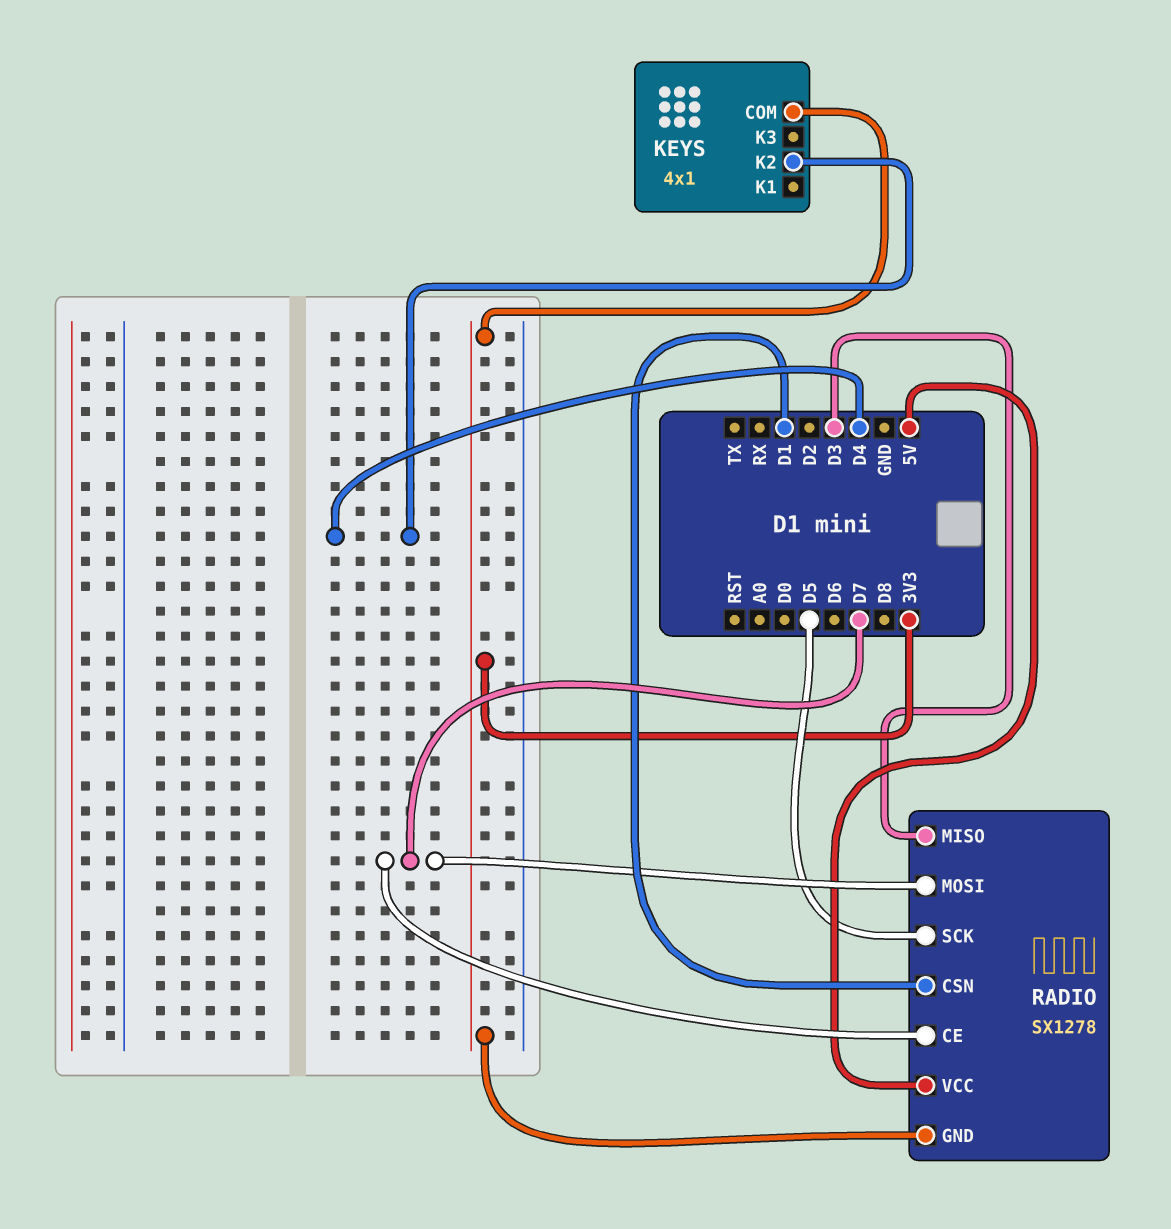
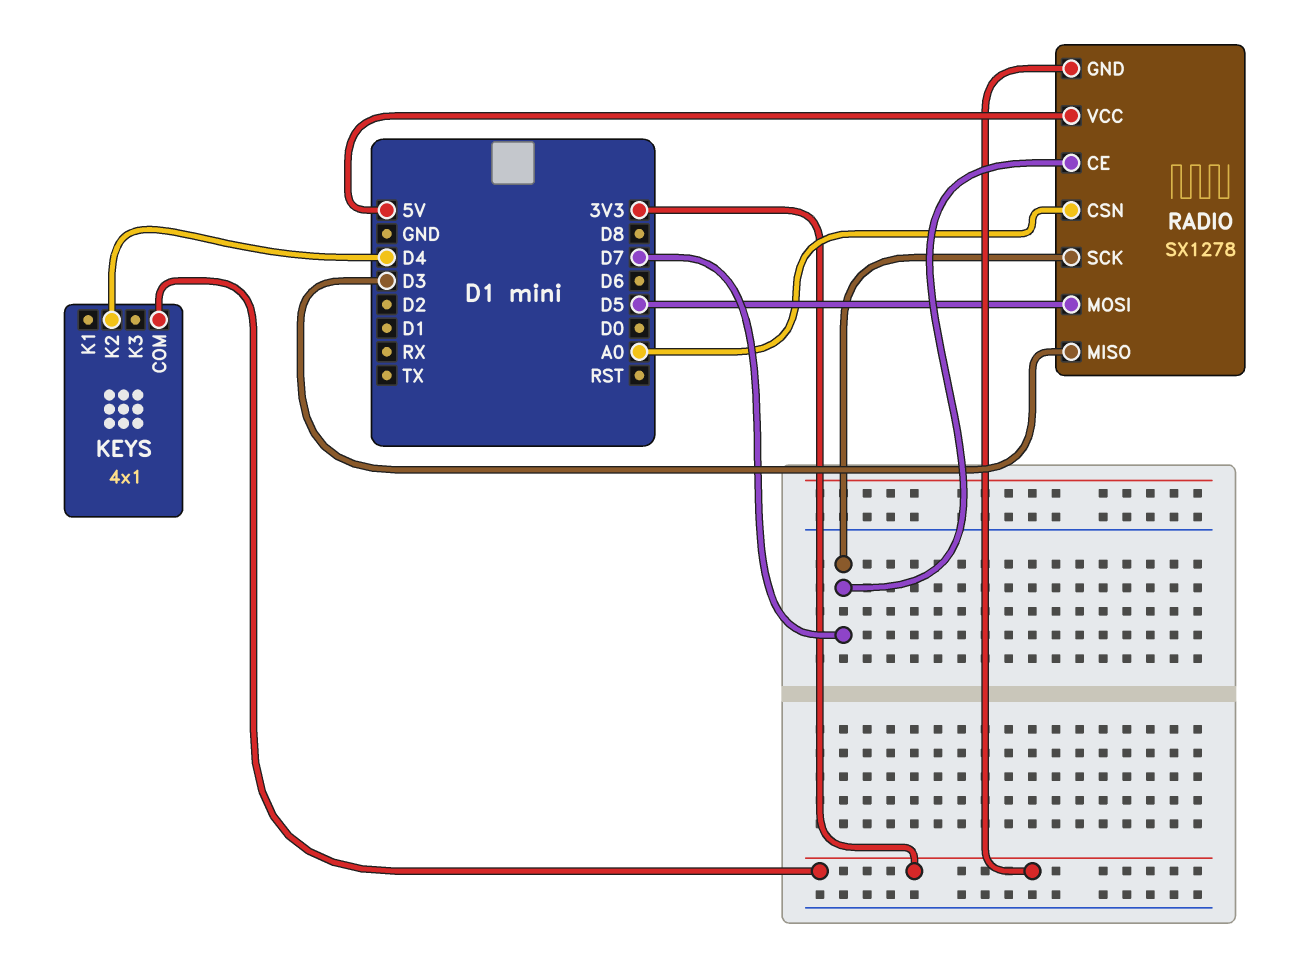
RADIO pin CSN: D1 -> A0
RADIO pin MOSI: D7 -> D5
RADIO pin SCK: D5 -> D7

